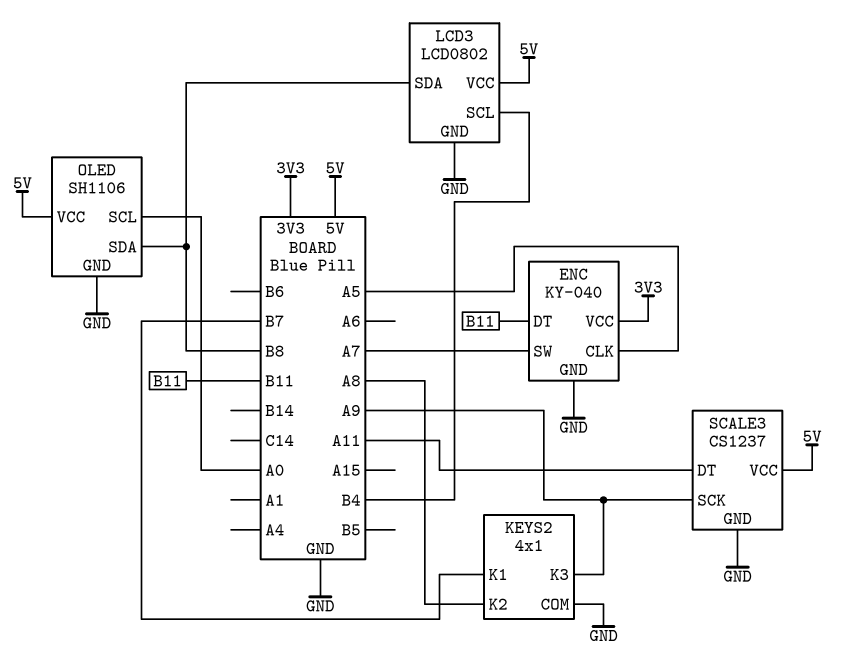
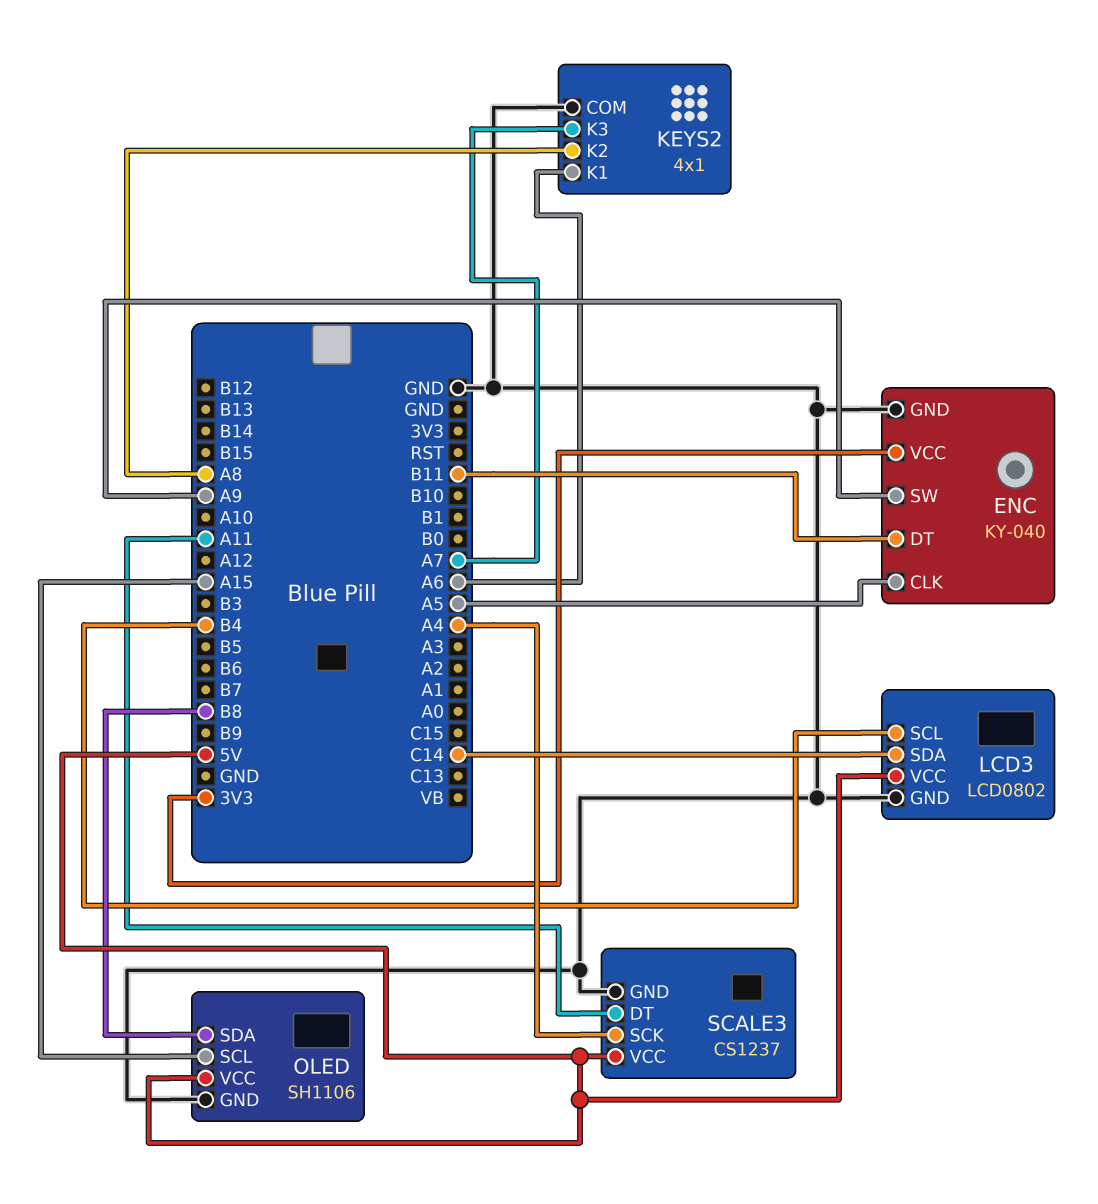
ENC pin SW: A7 -> A9
KEYS2 pin K1: B7 -> A6
KEYS2 pin K3: A9 -> A7
LCD3 pin SDA: B8 -> C14
OLED pin SCL: A0 -> A15
SCALE3 pin SCK: A9 -> A4

